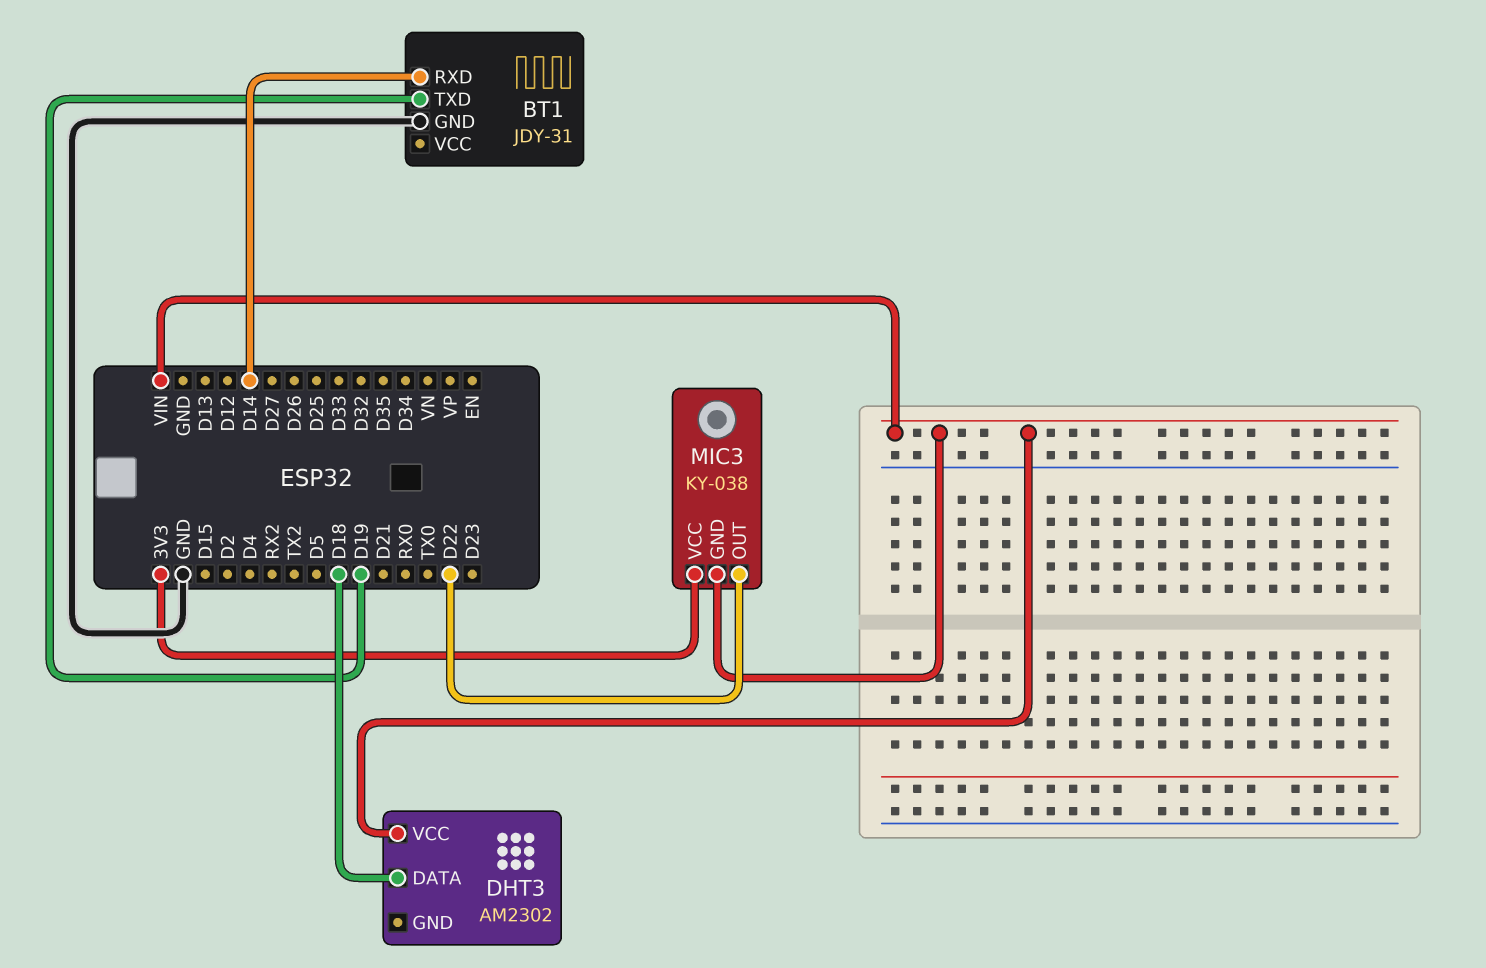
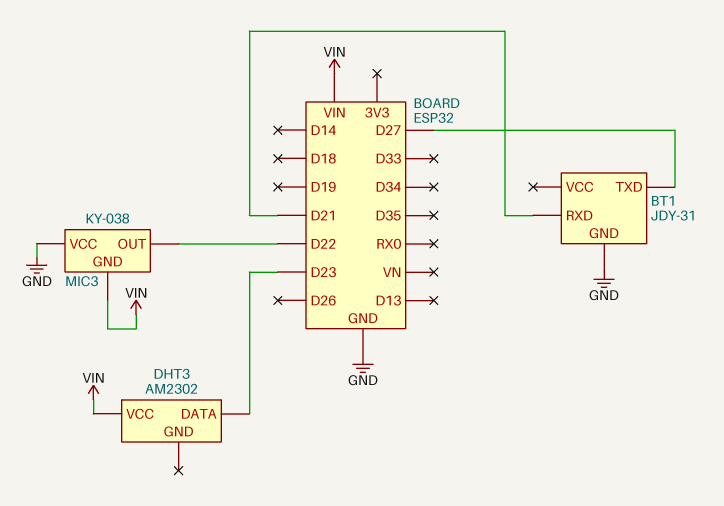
BT1 pin RXD: D14 -> D21
BT1 pin TXD: D19 -> D27
DHT3 pin DATA: D18 -> D23
MIC3 pin VCC: 3V3 -> GND

